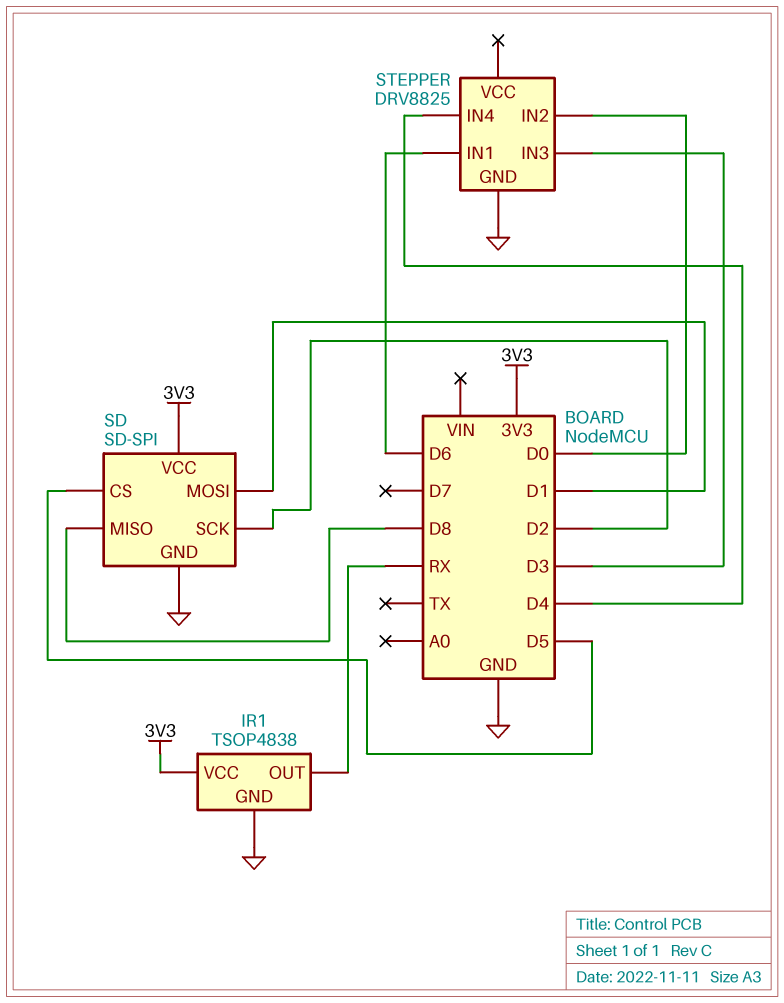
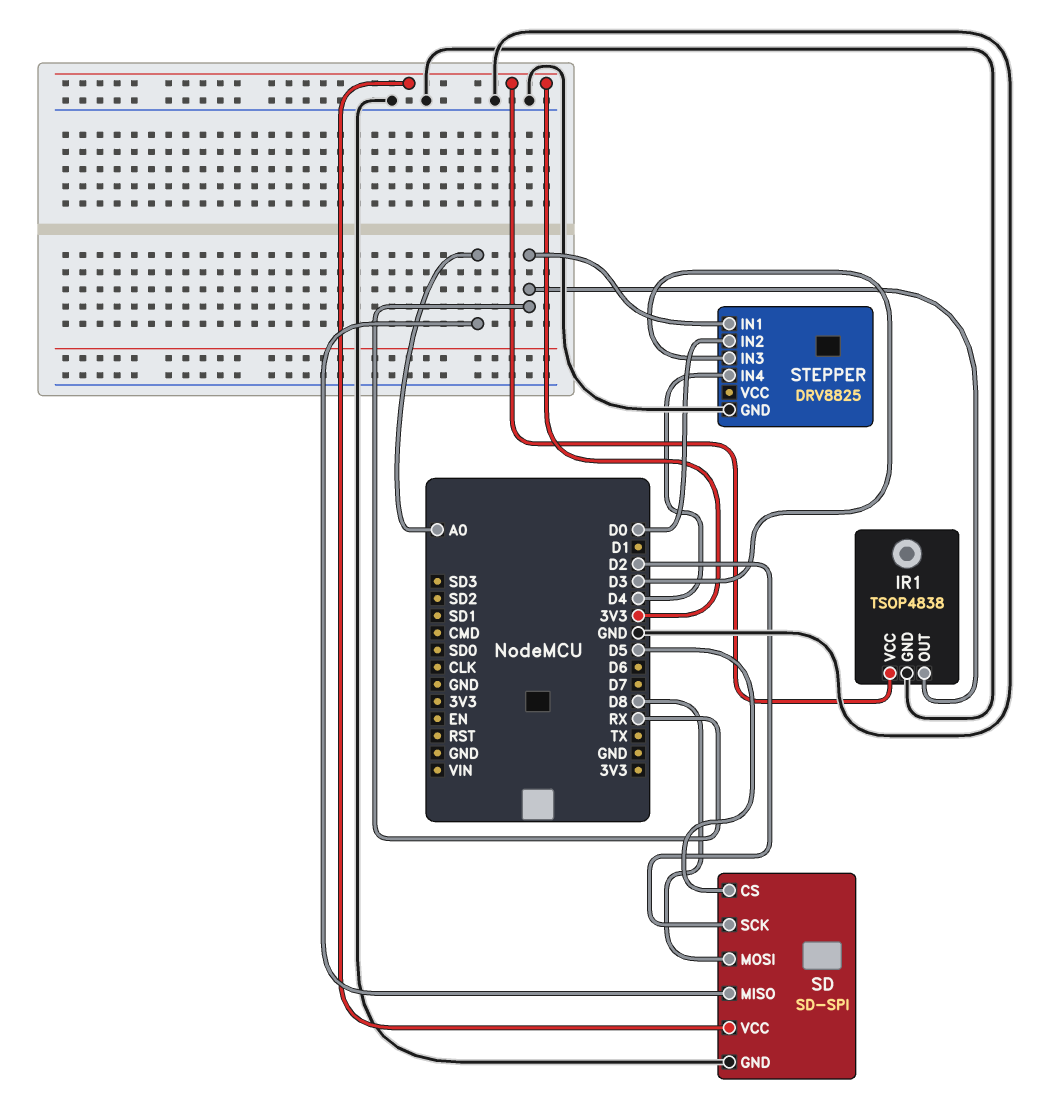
SD pin MISO: D8 -> A0
SD pin MOSI: D1 -> D8
STEPPER pin IN1: D6 -> RX

